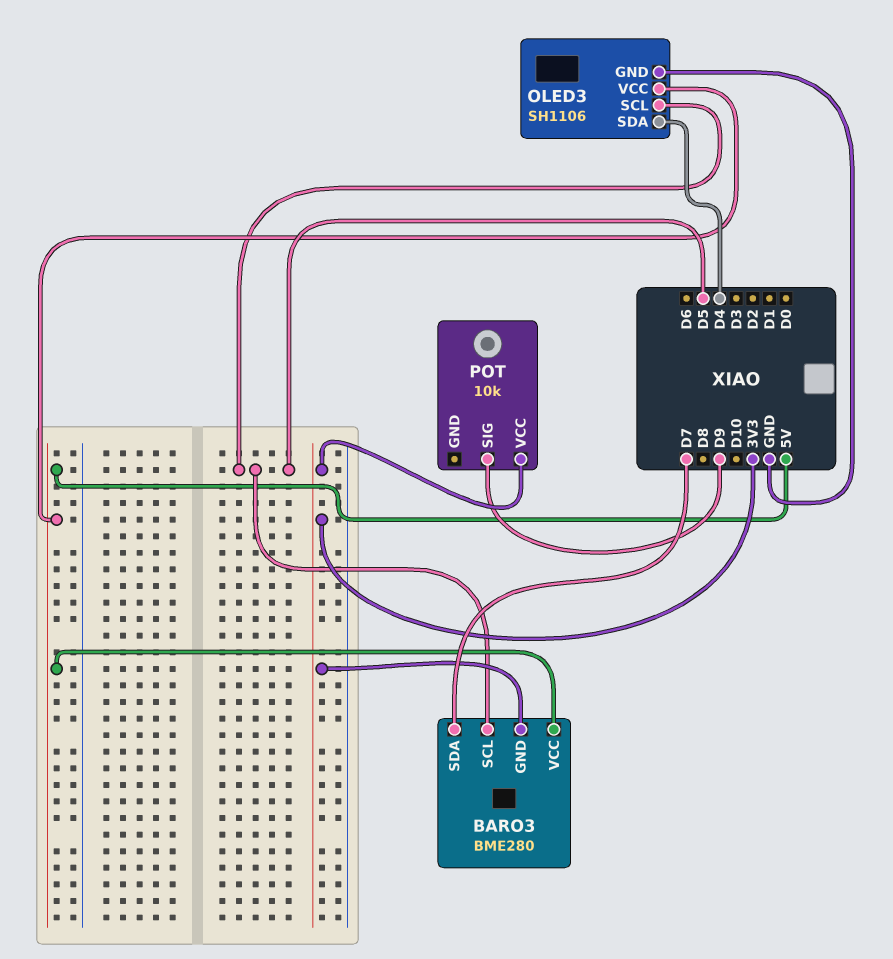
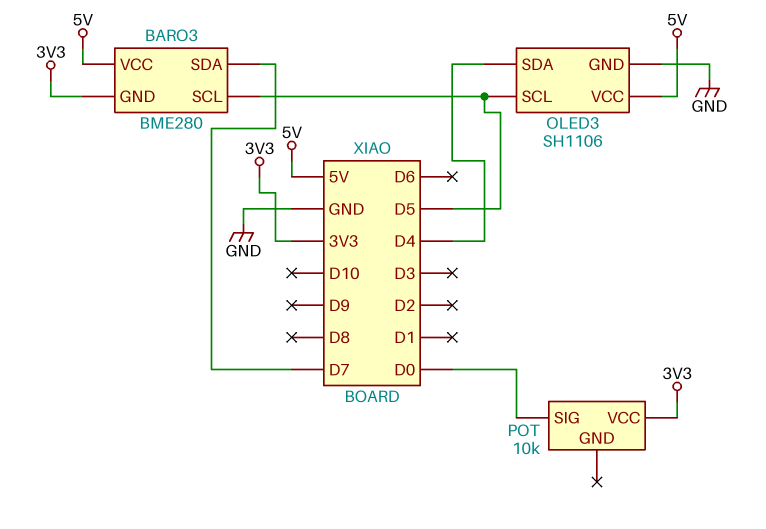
POT pin SIG: D9 -> D0

